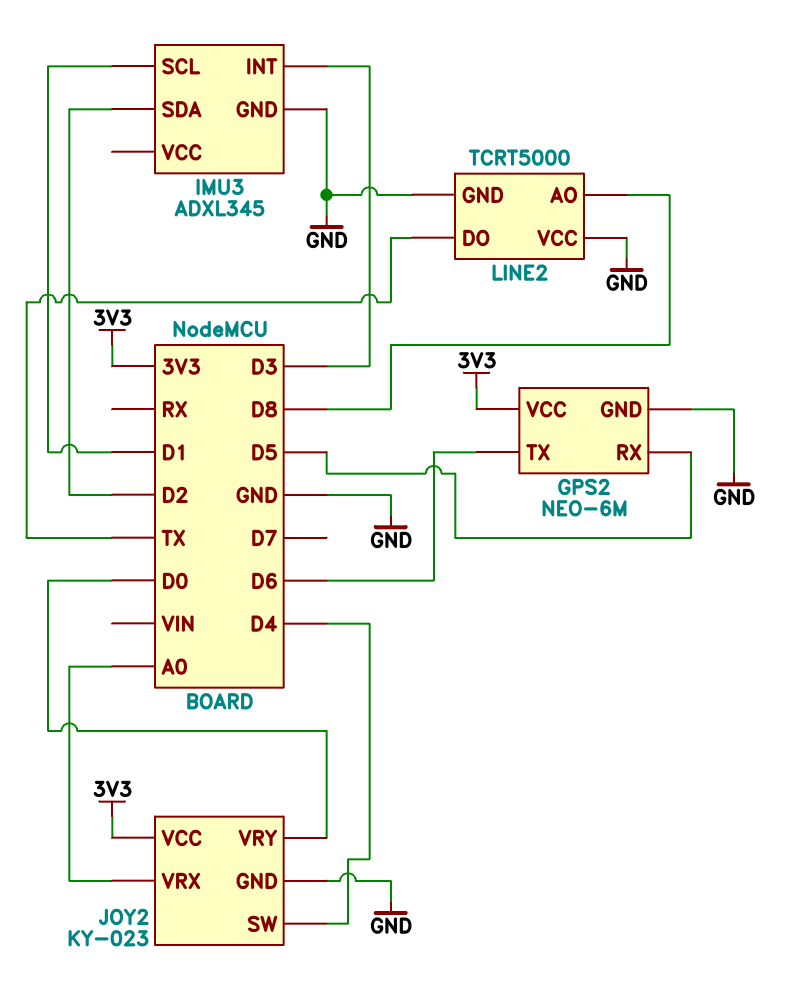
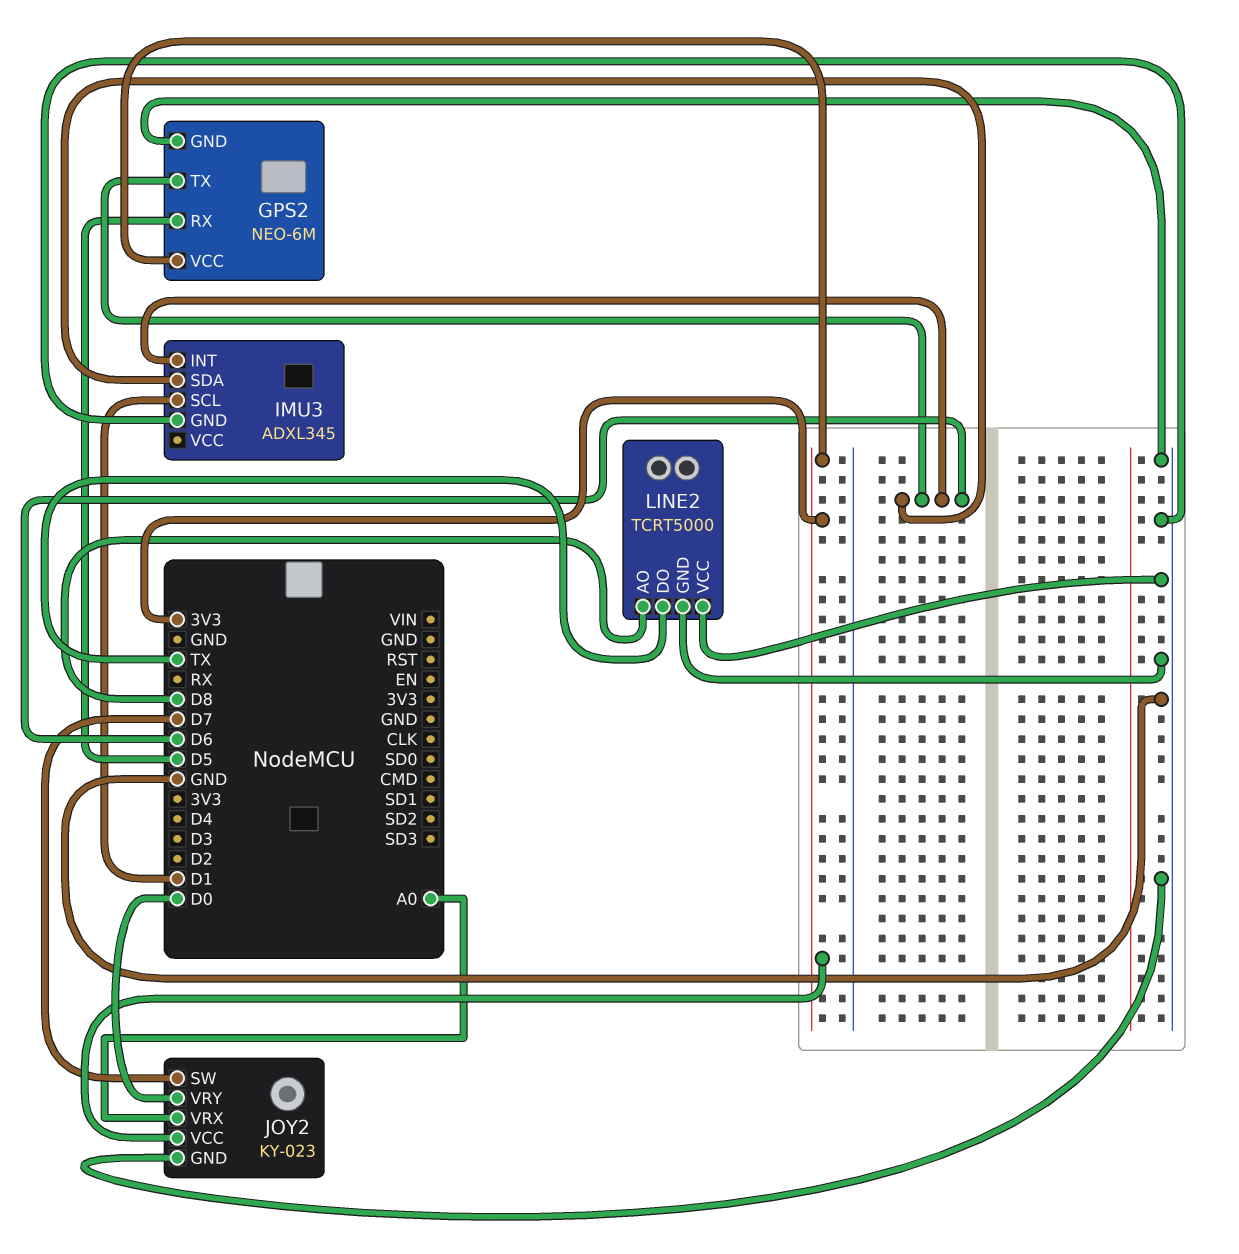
IMU3 pin INT: D3 -> D6
IMU3 pin SDA: D2 -> D6
JOY2 pin SW: D4 -> D7

